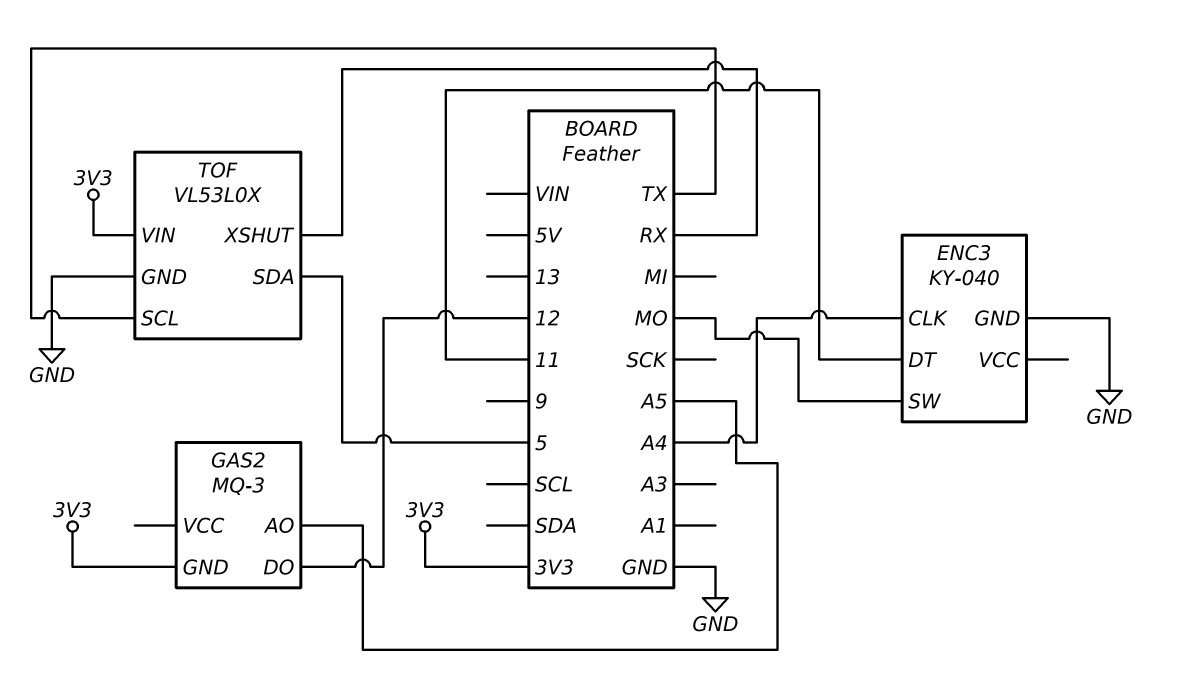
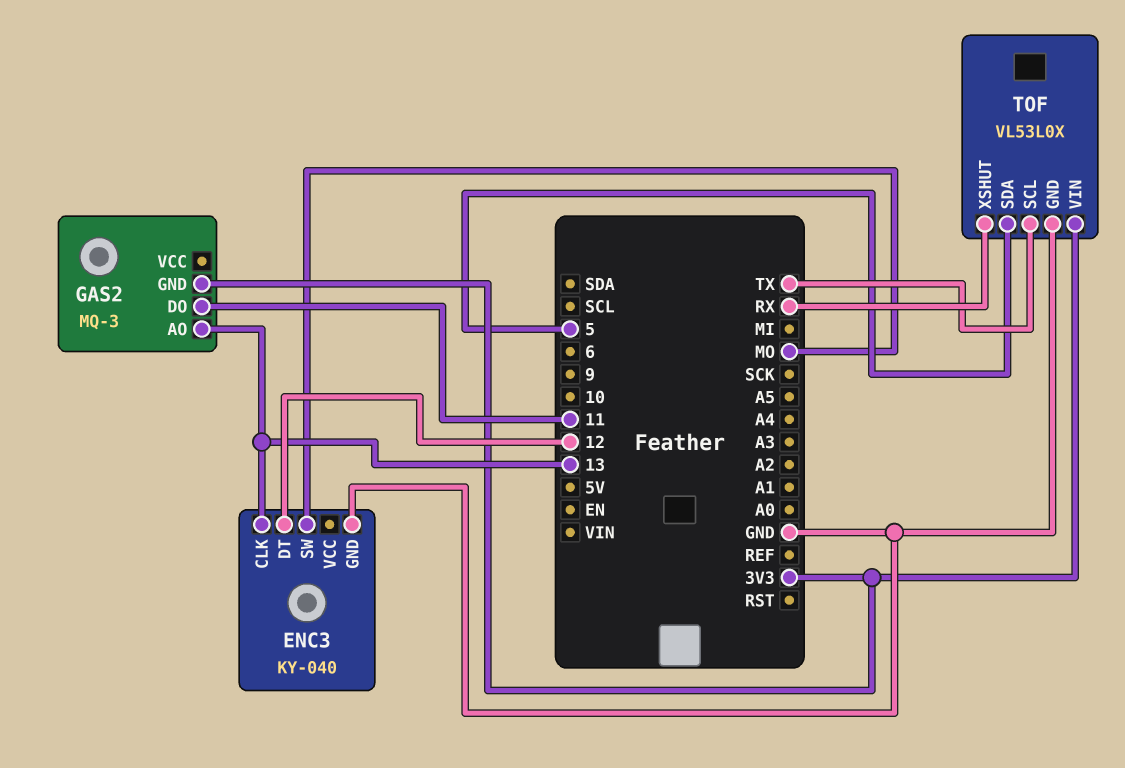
ENC3 pin CLK: A4 -> 13
ENC3 pin DT: 11 -> 12
GAS2 pin AO: A5 -> 13
GAS2 pin DO: 12 -> 11

